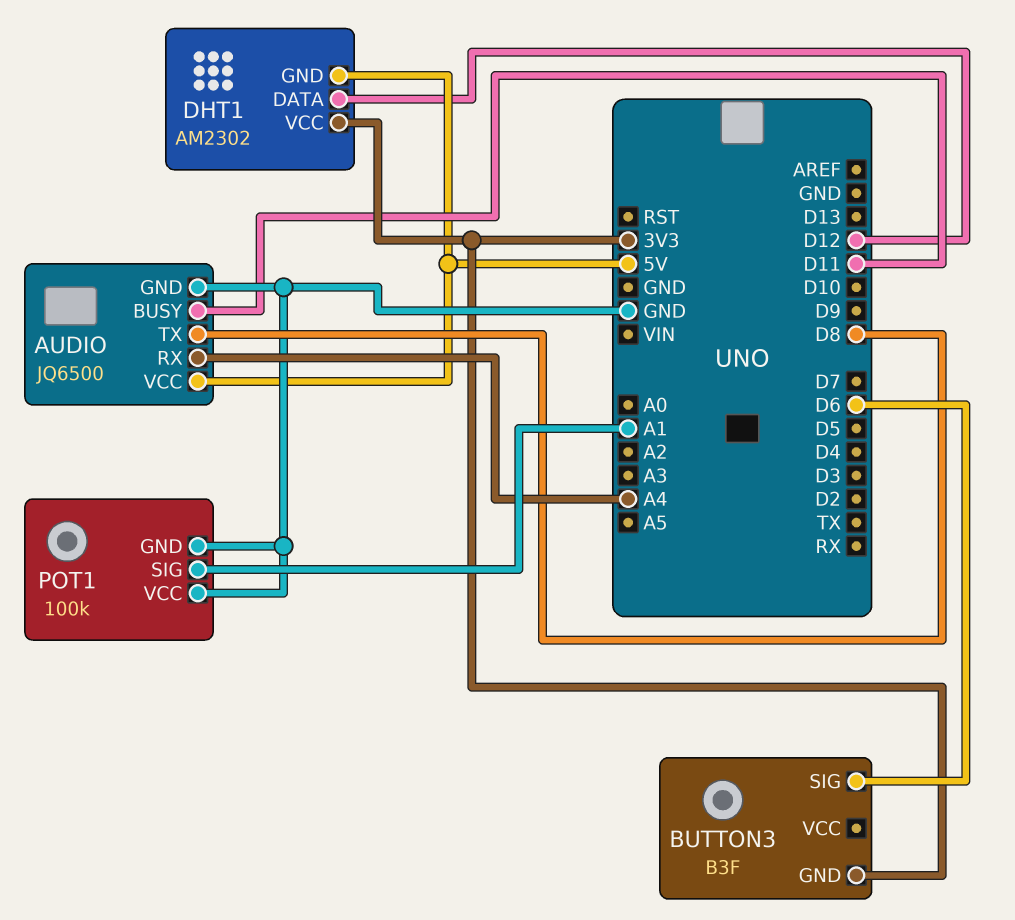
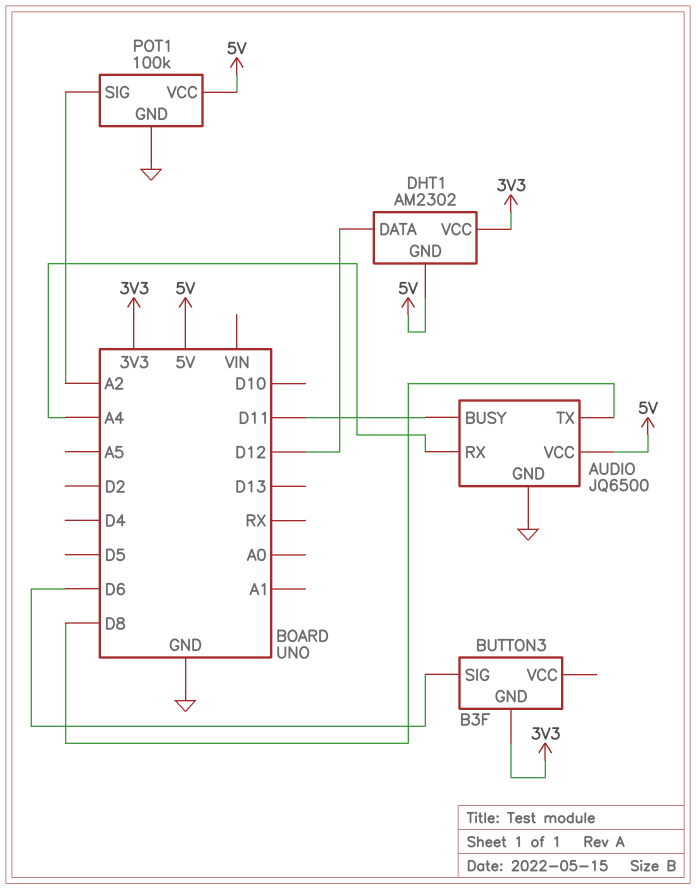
POT1 pin SIG: A1 -> A2
POT1 pin VCC: GND -> 5V

